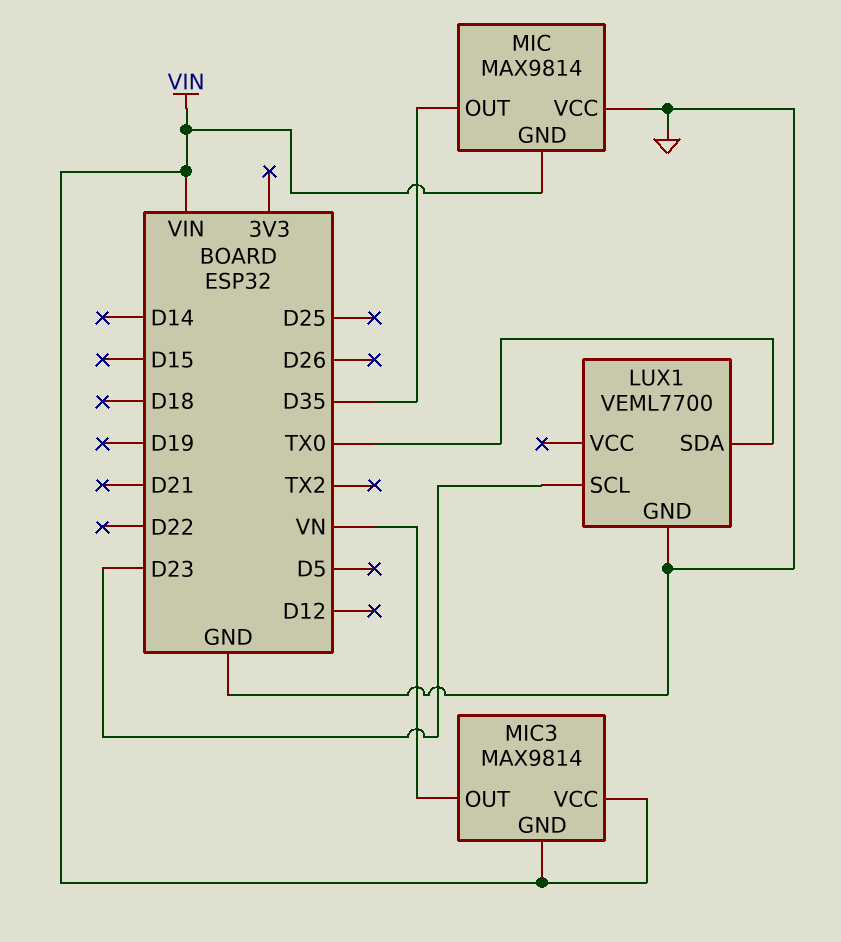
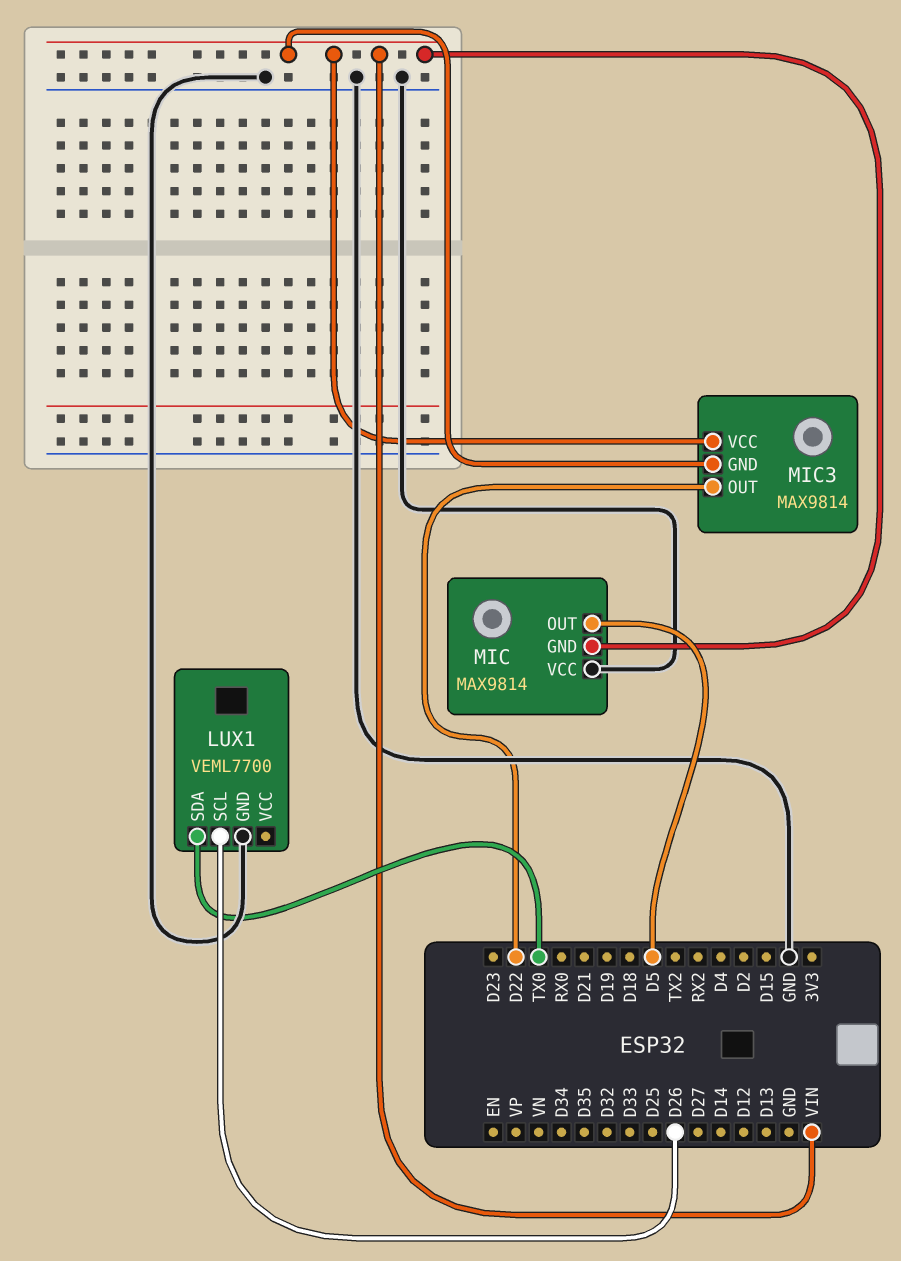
LUX1 pin SCL: D23 -> D26
MIC pin OUT: D35 -> D5
MIC3 pin OUT: VN -> D22

